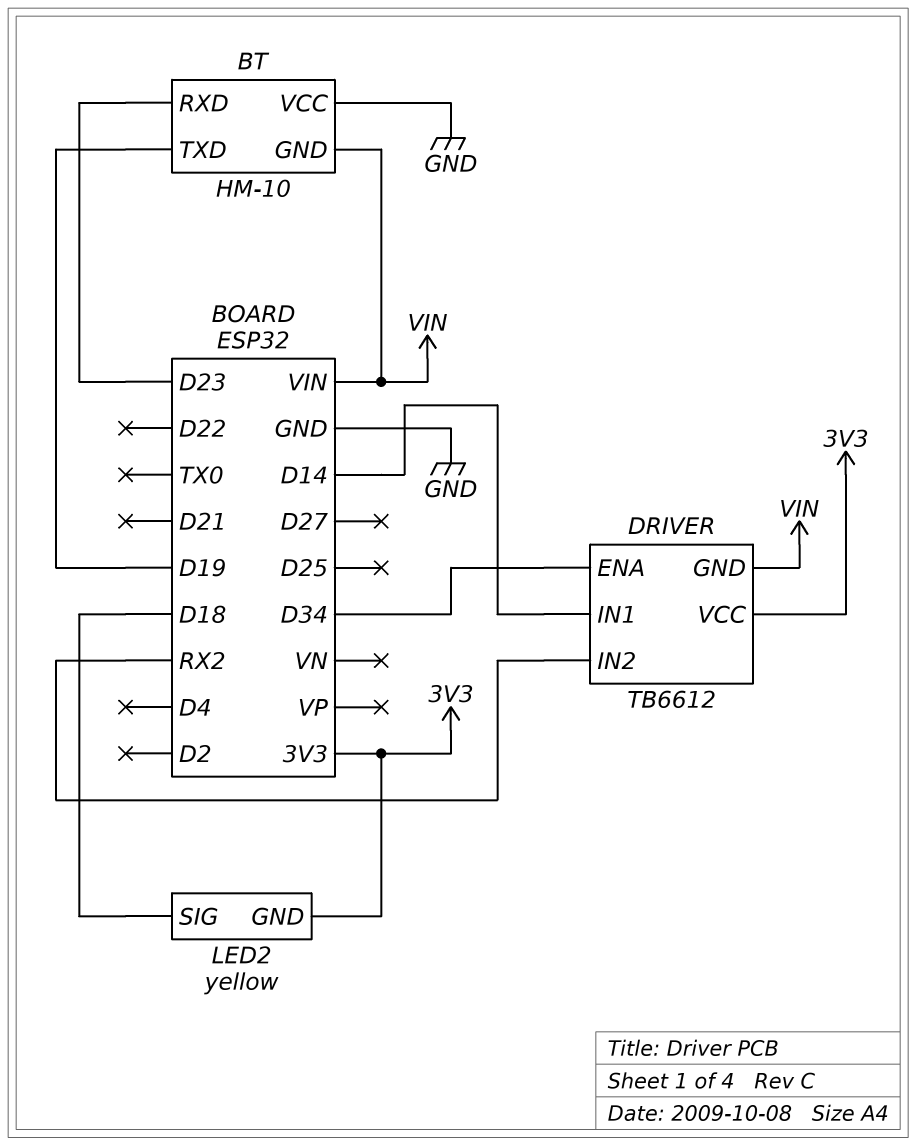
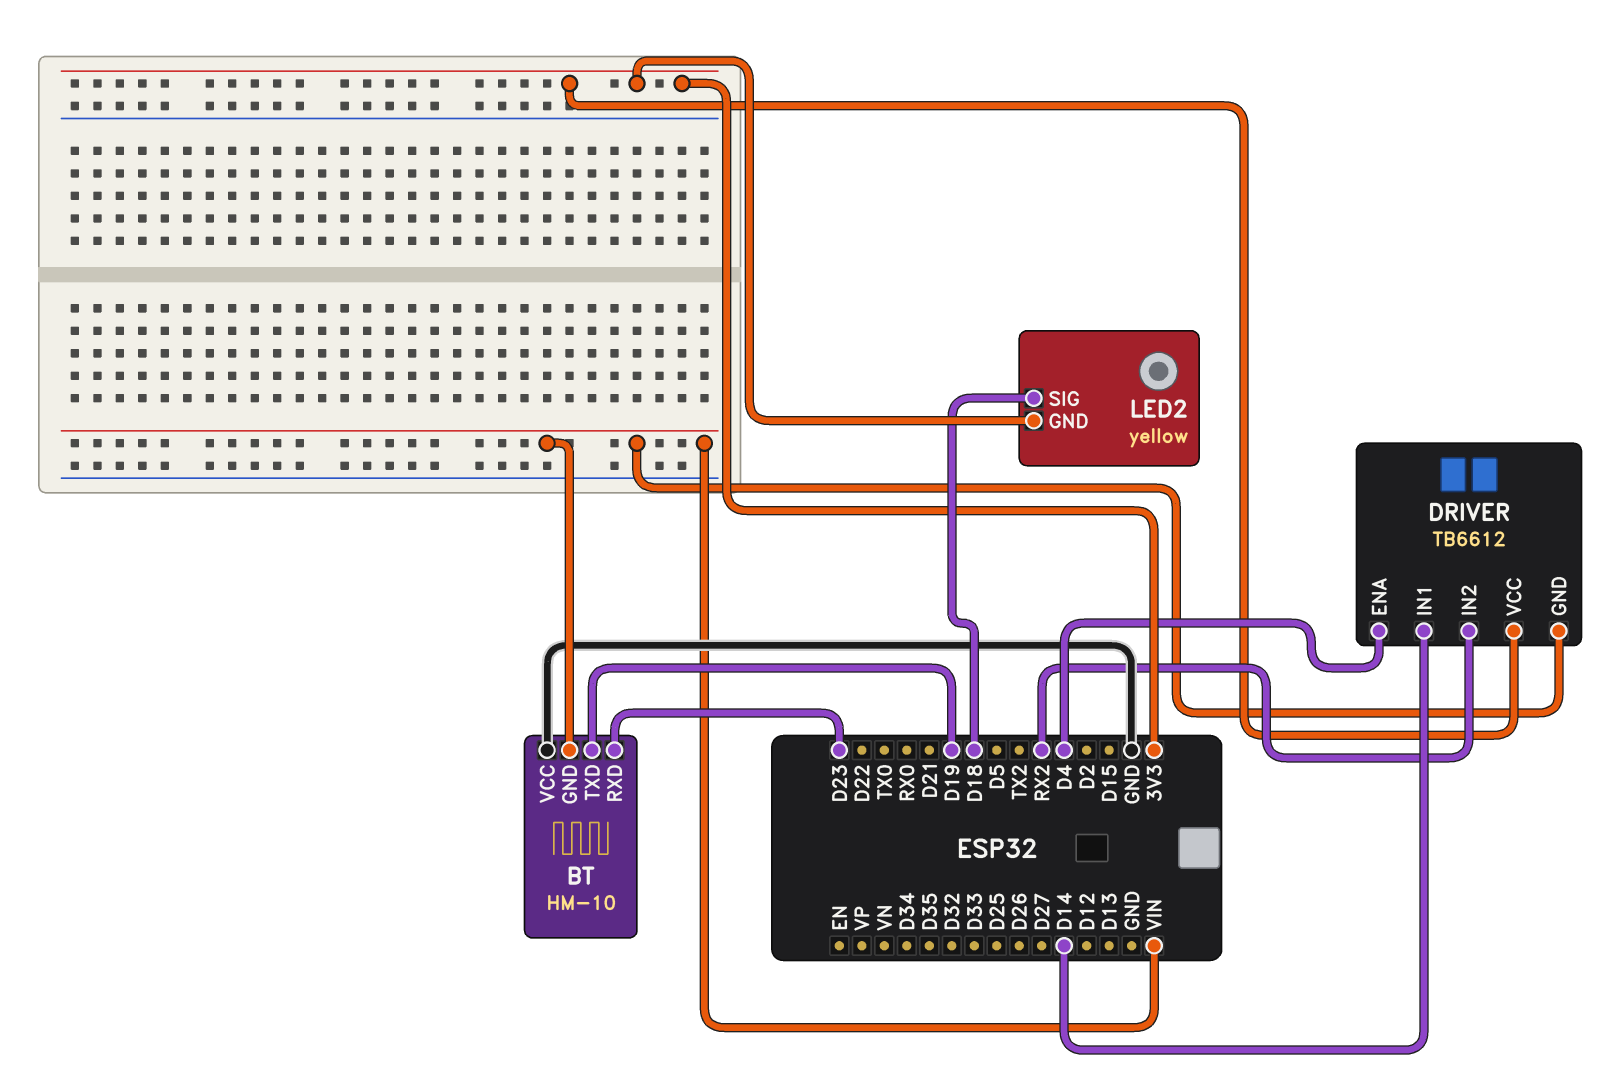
DRIVER pin ENA: D34 -> D4

